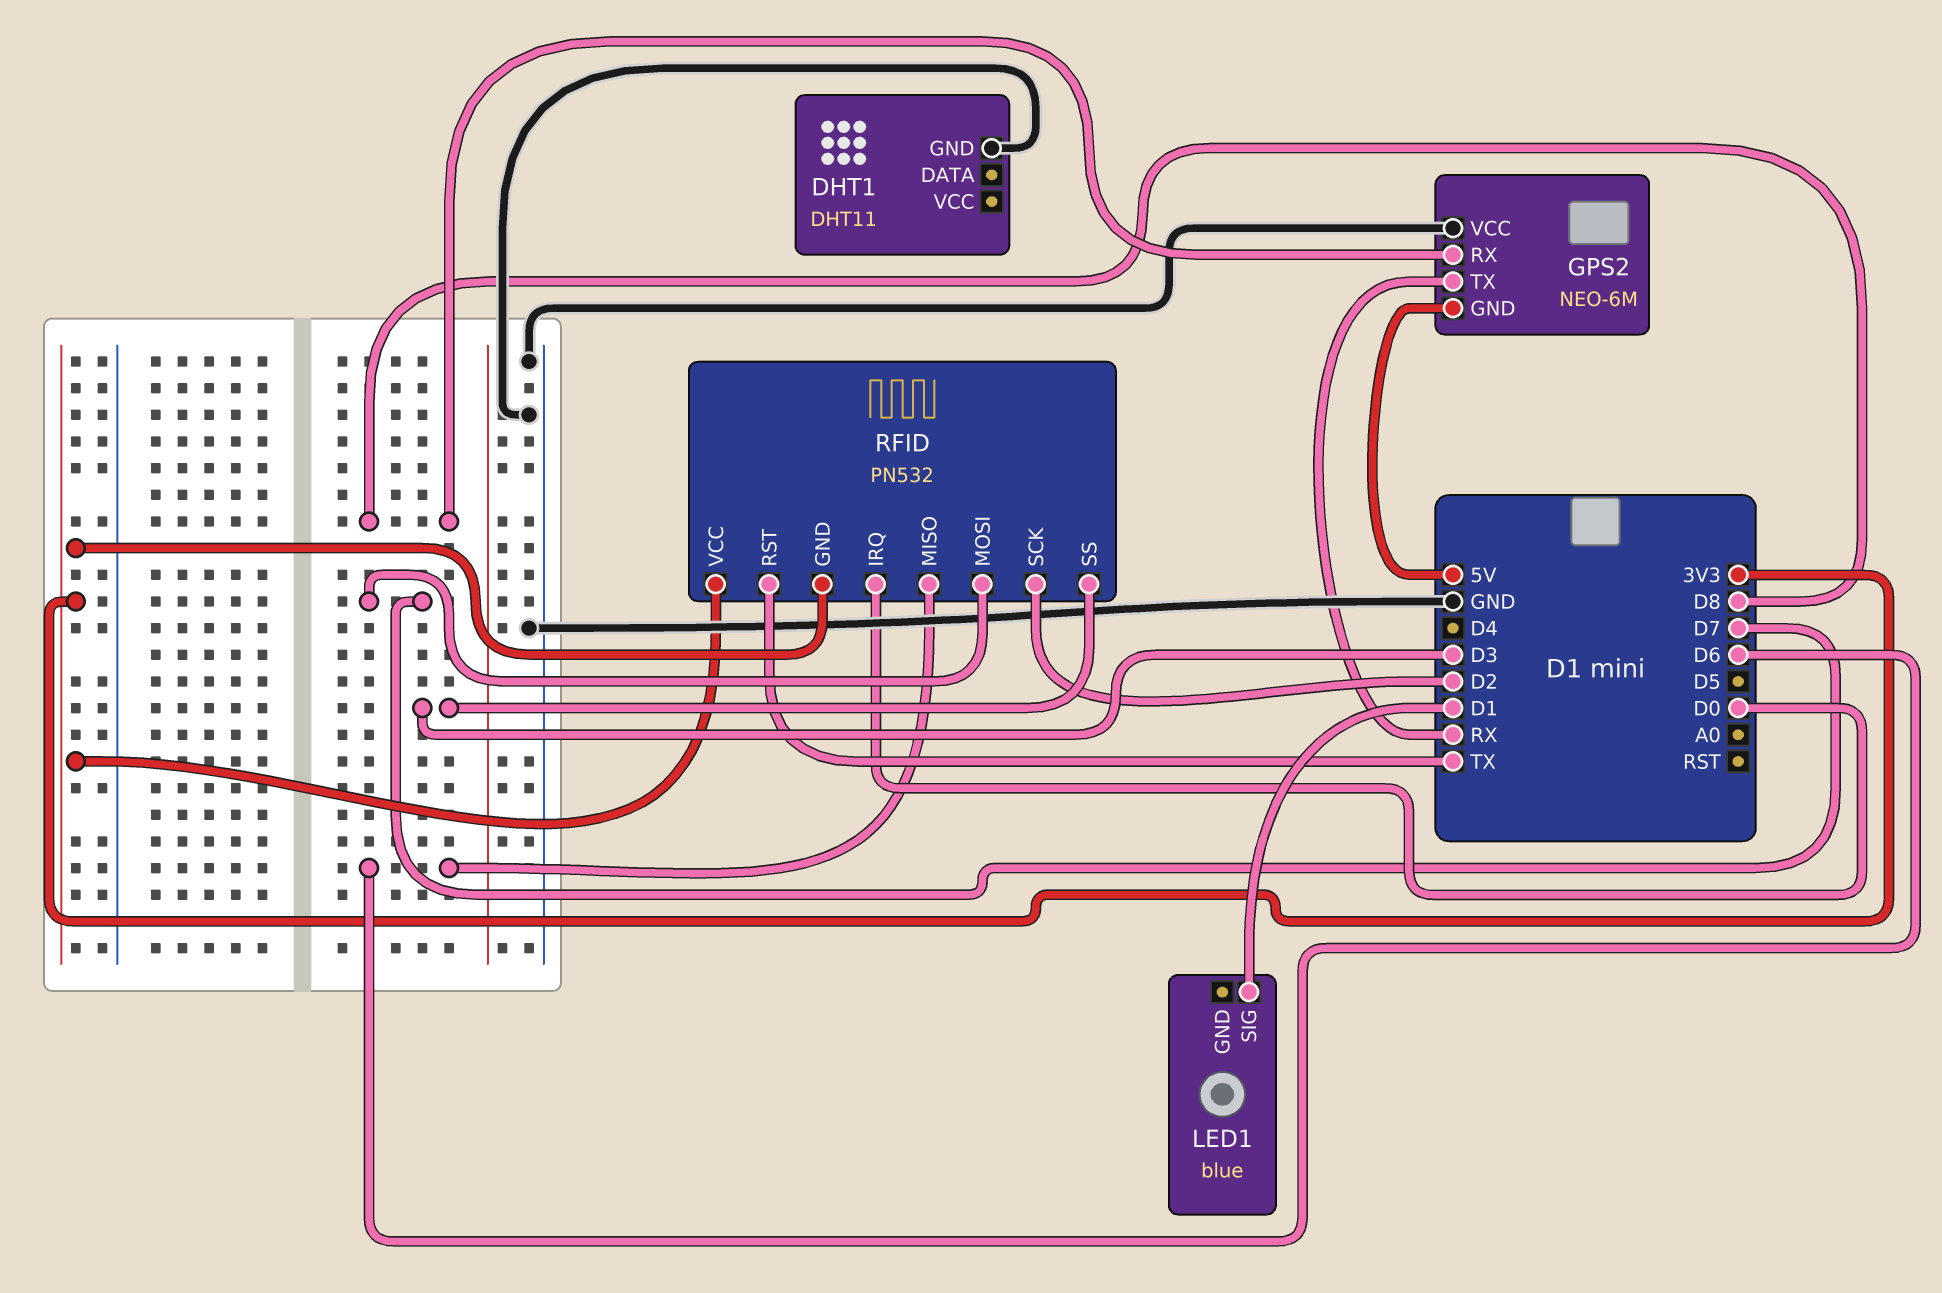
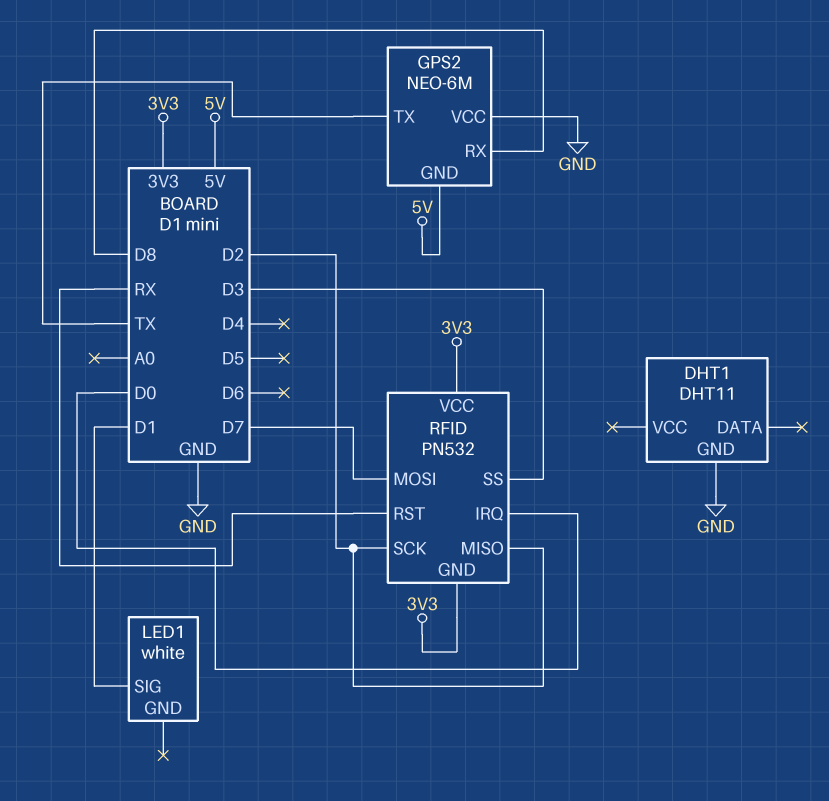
GPS2 pin TX: RX -> TX
LED1: blue -> white
RFID pin MISO: D6 -> D2
RFID pin RST: TX -> RX

